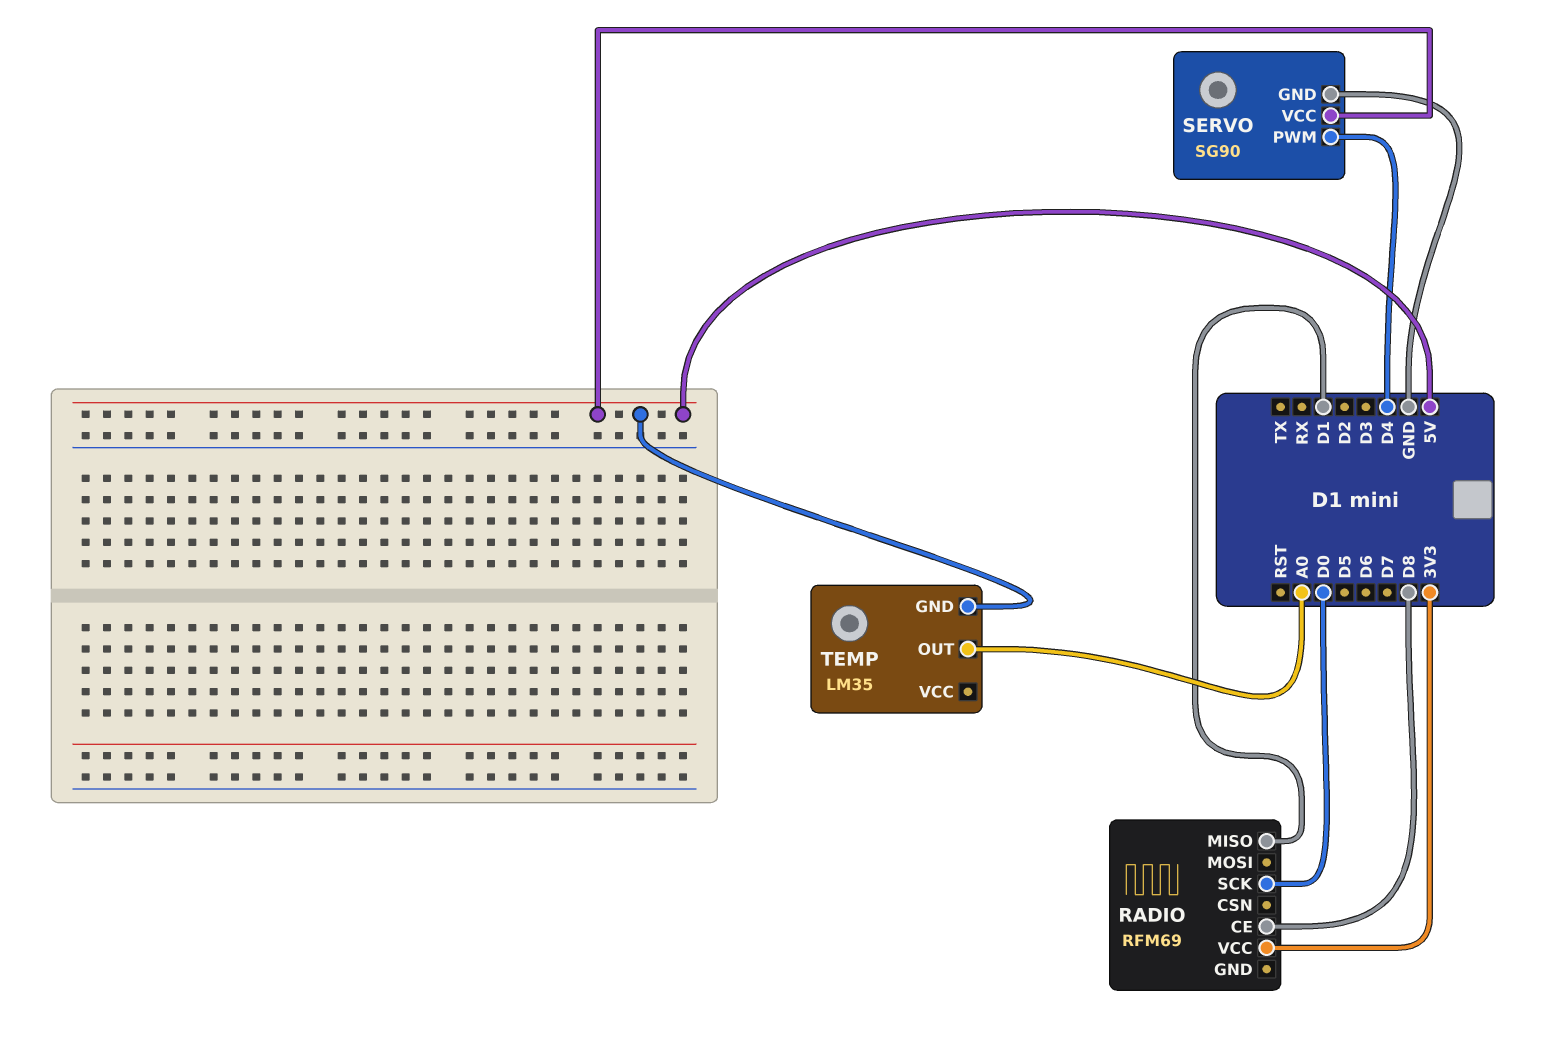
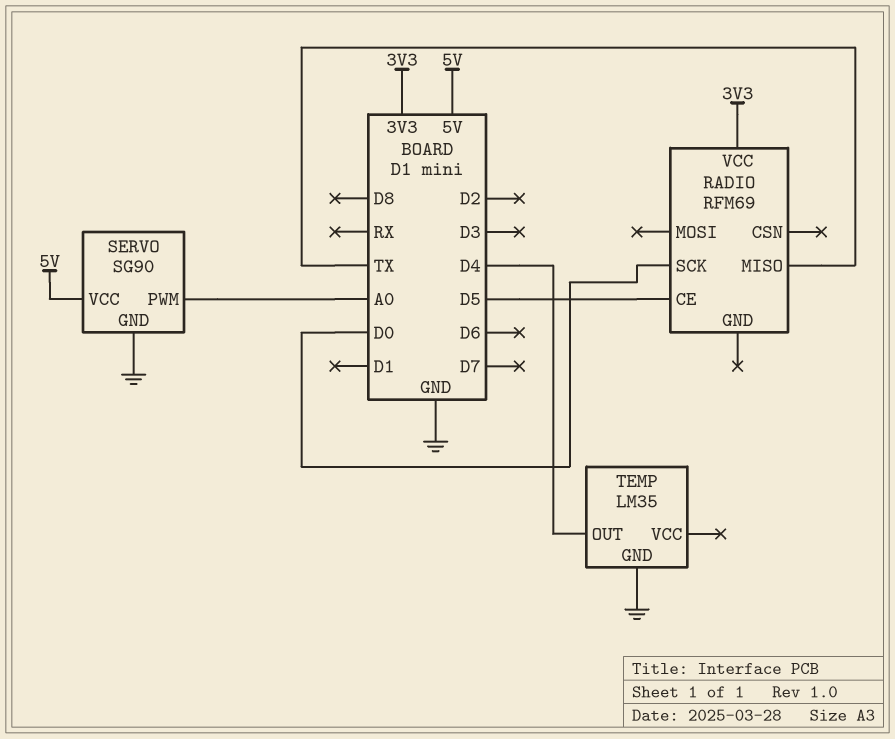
RADIO pin CE: D8 -> D5
RADIO pin MISO: D1 -> TX
SERVO pin PWM: D4 -> A0
TEMP pin GND: 5V -> GND
TEMP pin OUT: A0 -> D4

